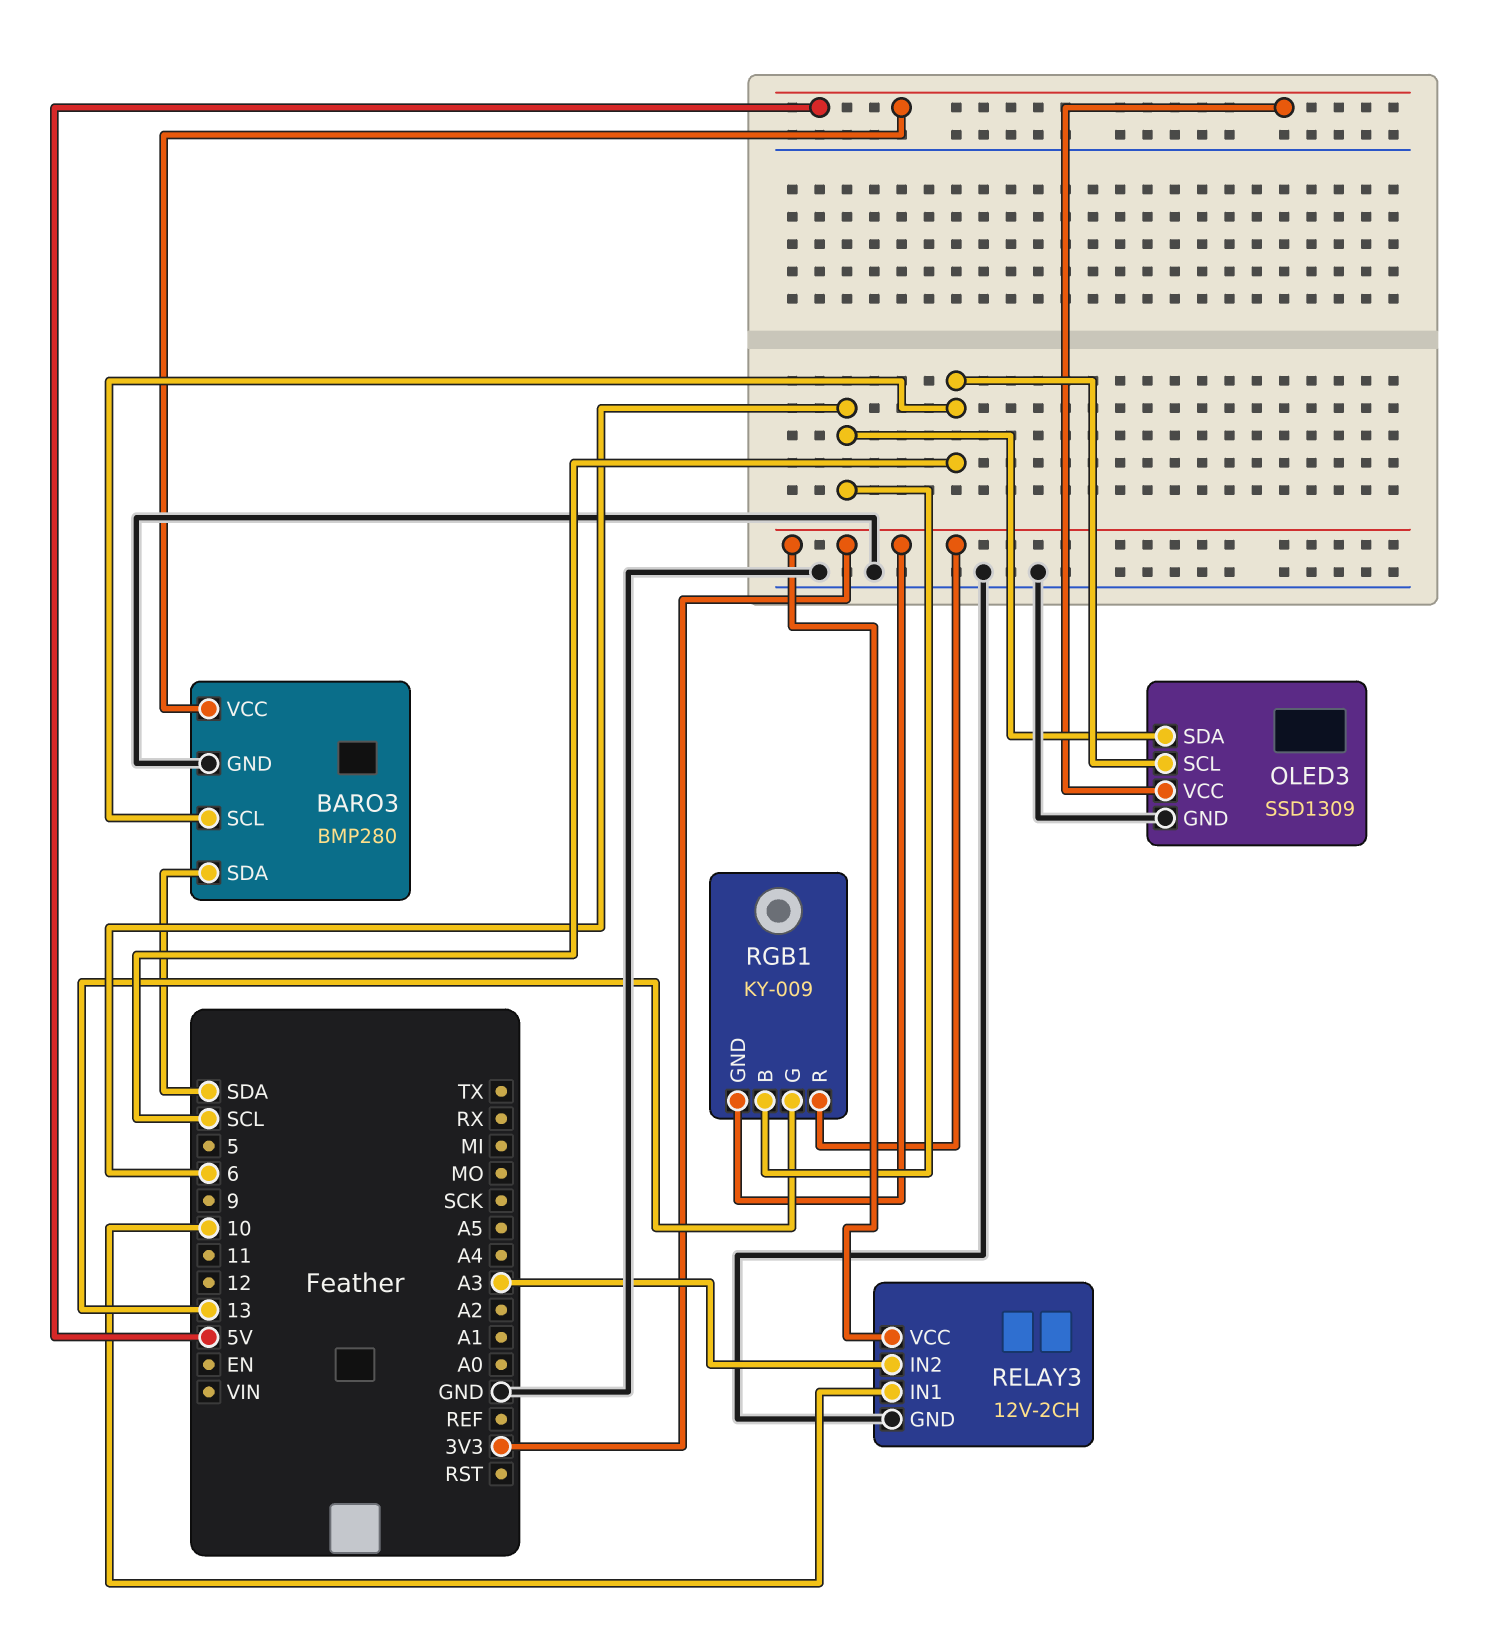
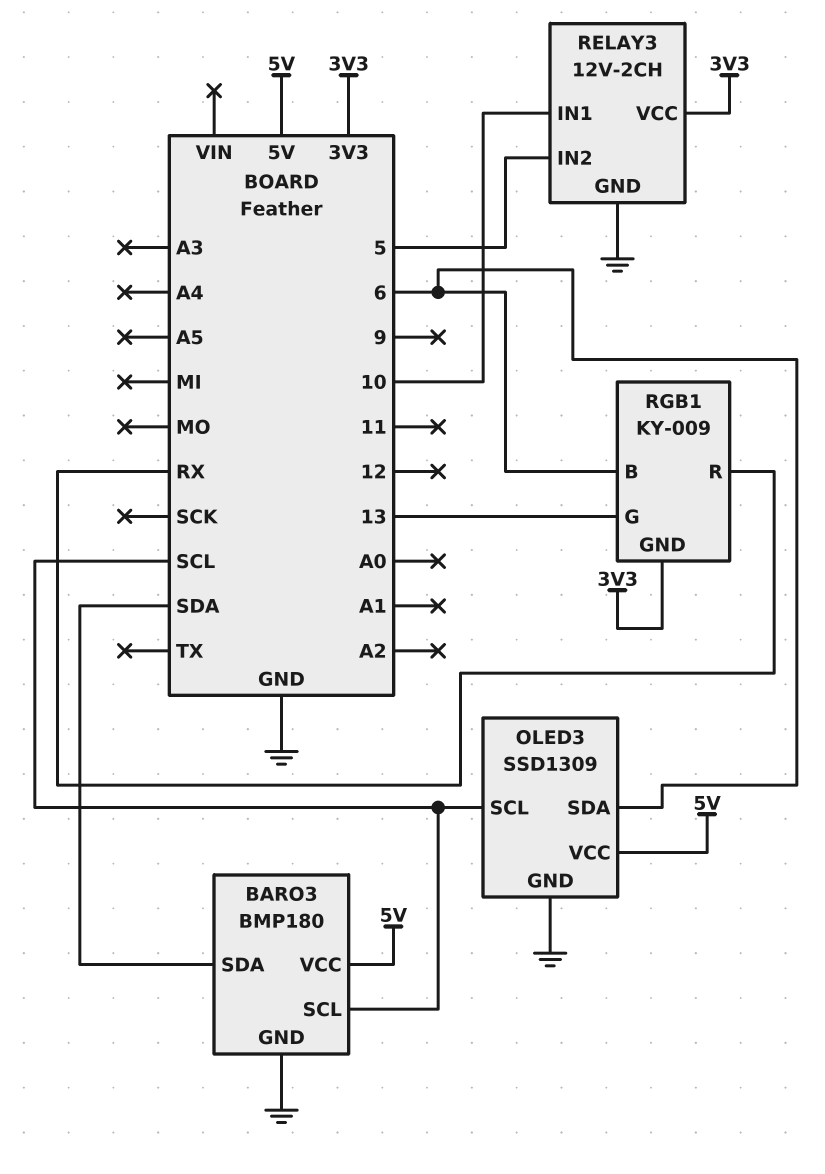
BARO3: BMP280 -> BMP180
RELAY3 pin IN2: A3 -> 5
RGB1 pin R: 3V3 -> RX

